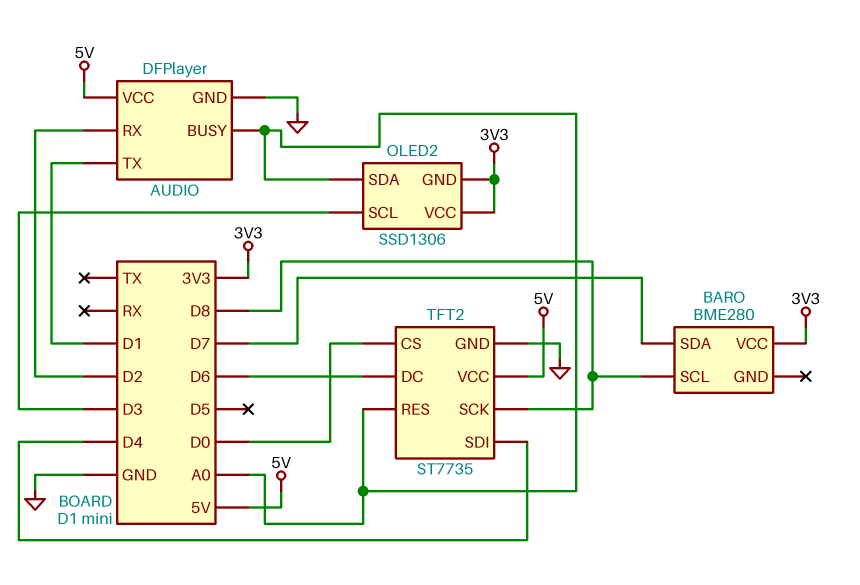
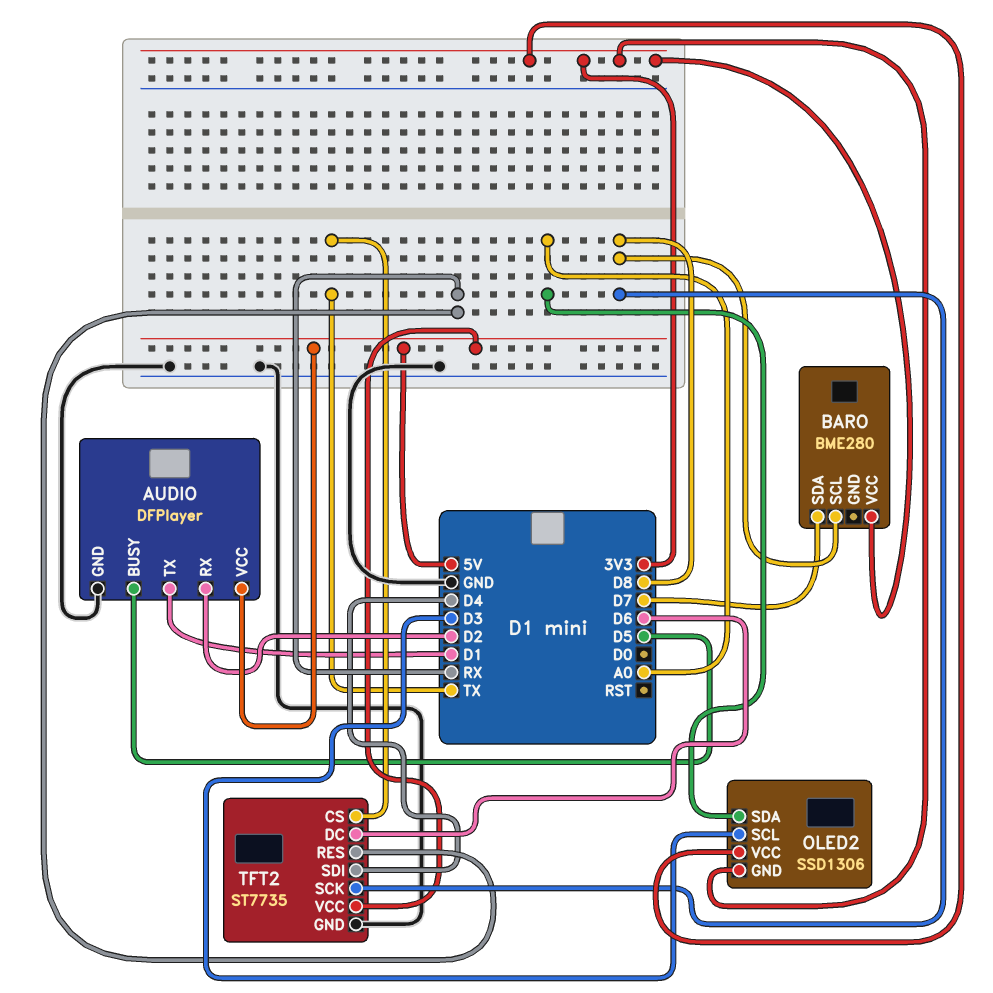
AUDIO pin BUSY: A0 -> D5
TFT2 pin CS: D0 -> TX
TFT2 pin RES: A0 -> RX

